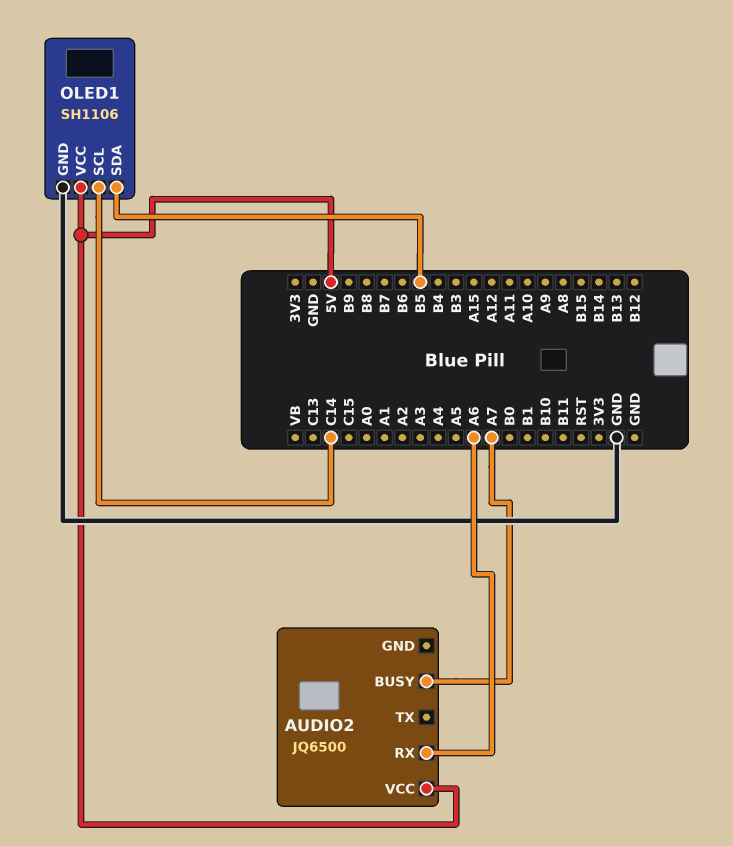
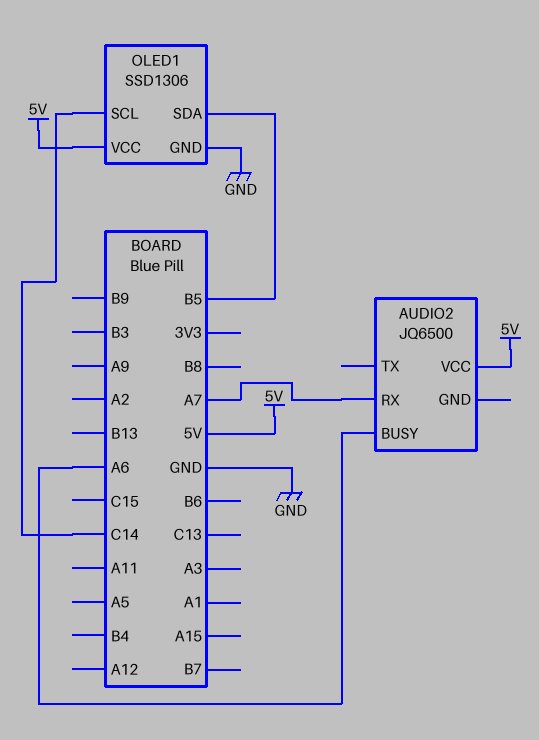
AUDIO2 pin BUSY: A7 -> A6
AUDIO2 pin RX: A6 -> A7
OLED1: SH1106 -> SSD1306

